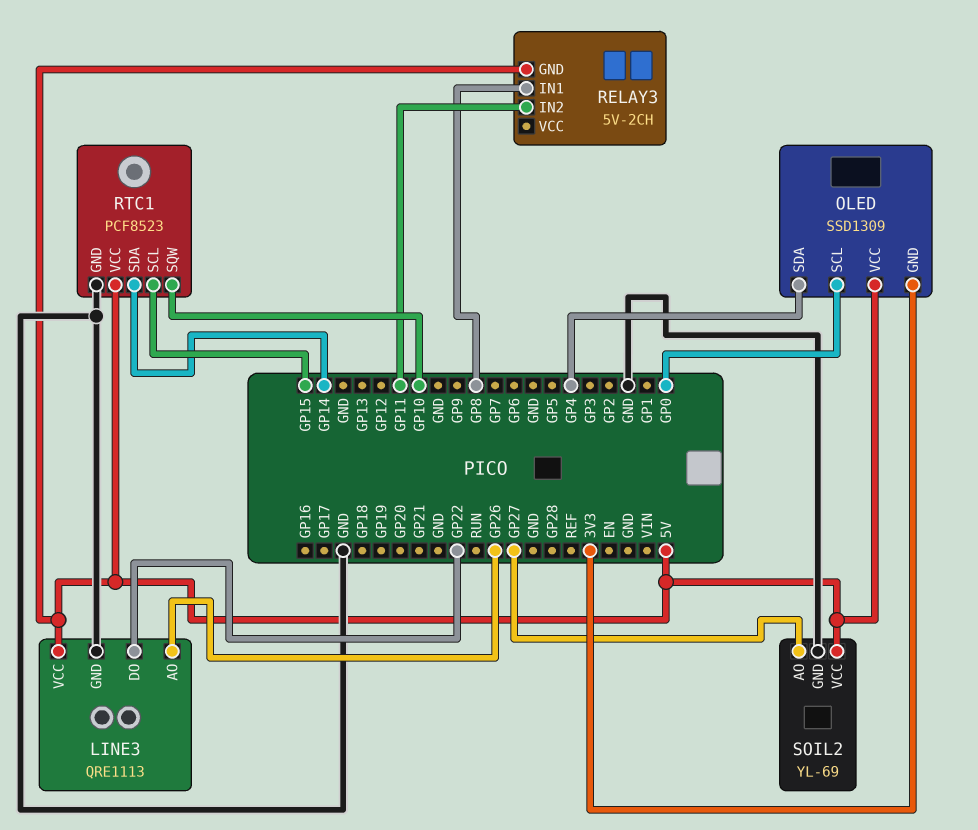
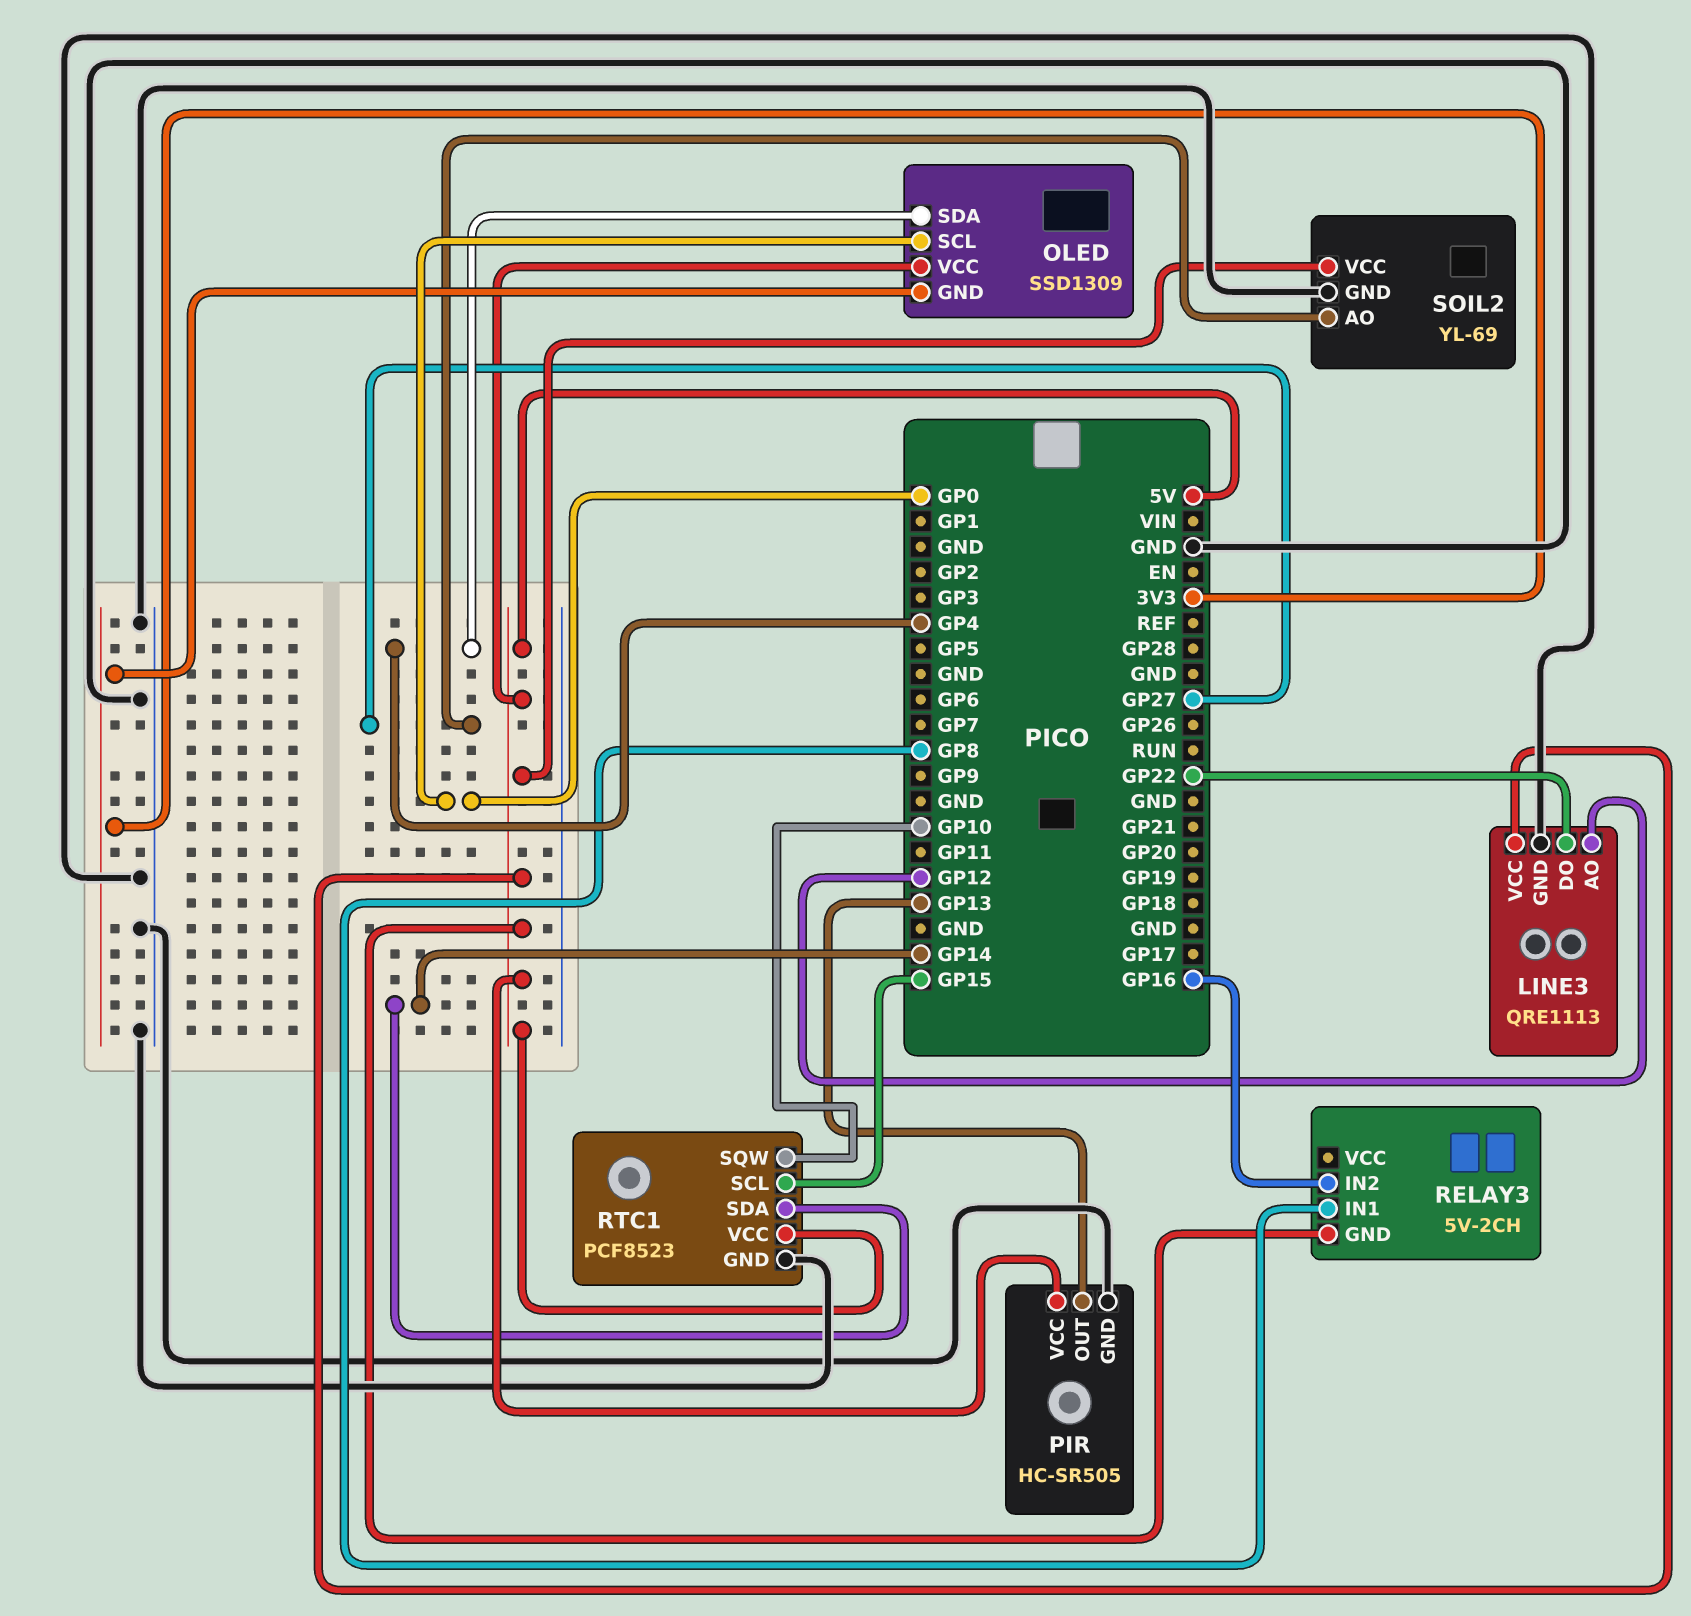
LINE3 pin AO: GP26 -> GP12
PIR: none -> HC-SR505
PIR pin GND: none -> GND
PIR pin OUT: none -> GP13
PIR pin VCC: none -> 5V
RELAY3 pin IN2: GP11 -> GP16

